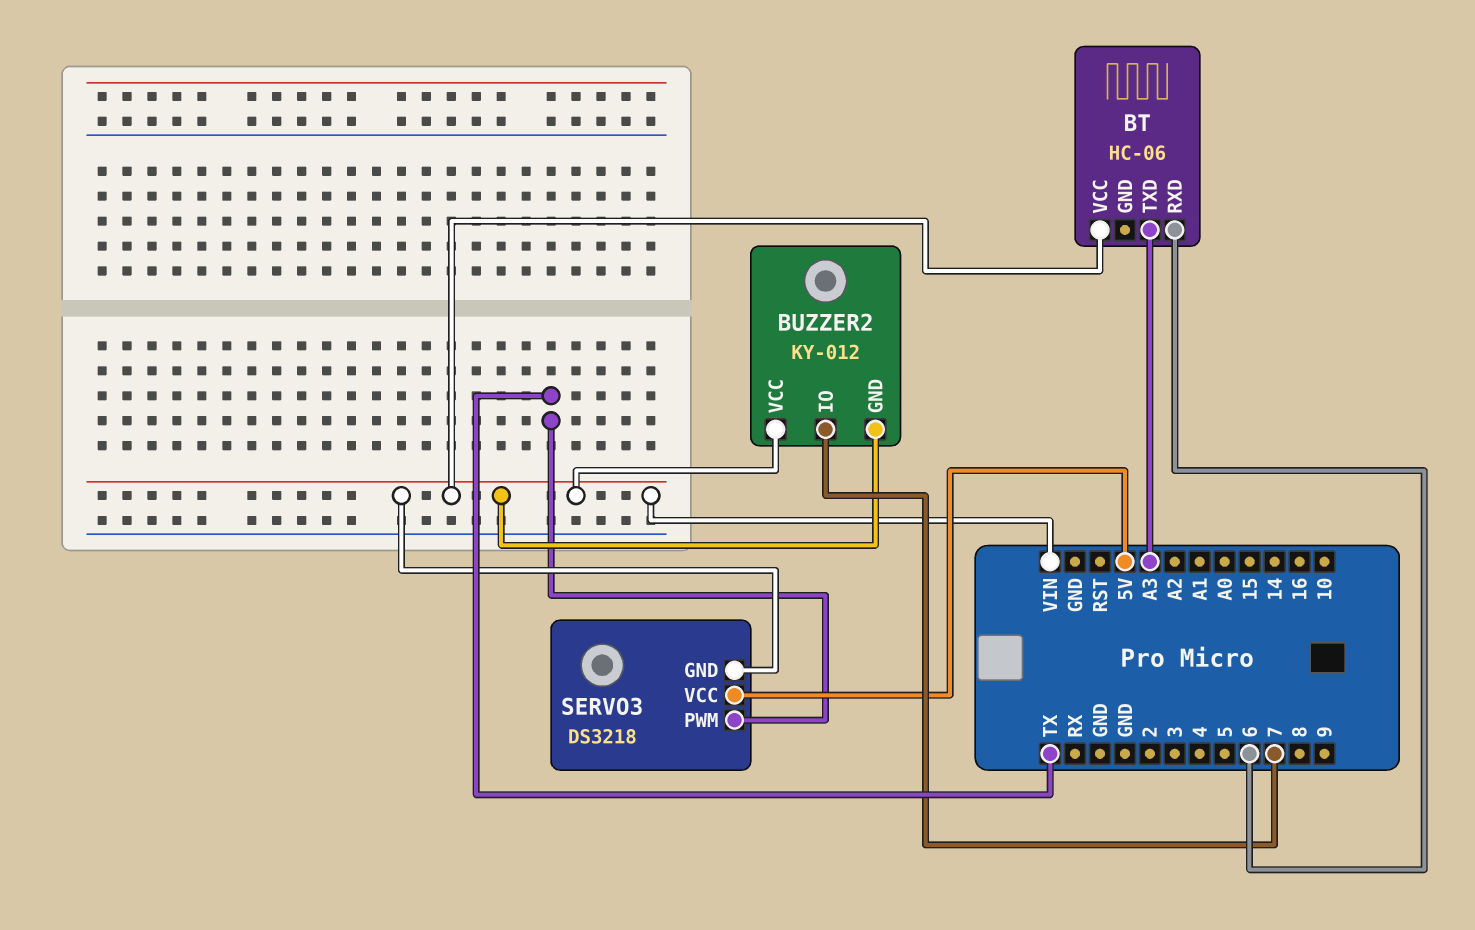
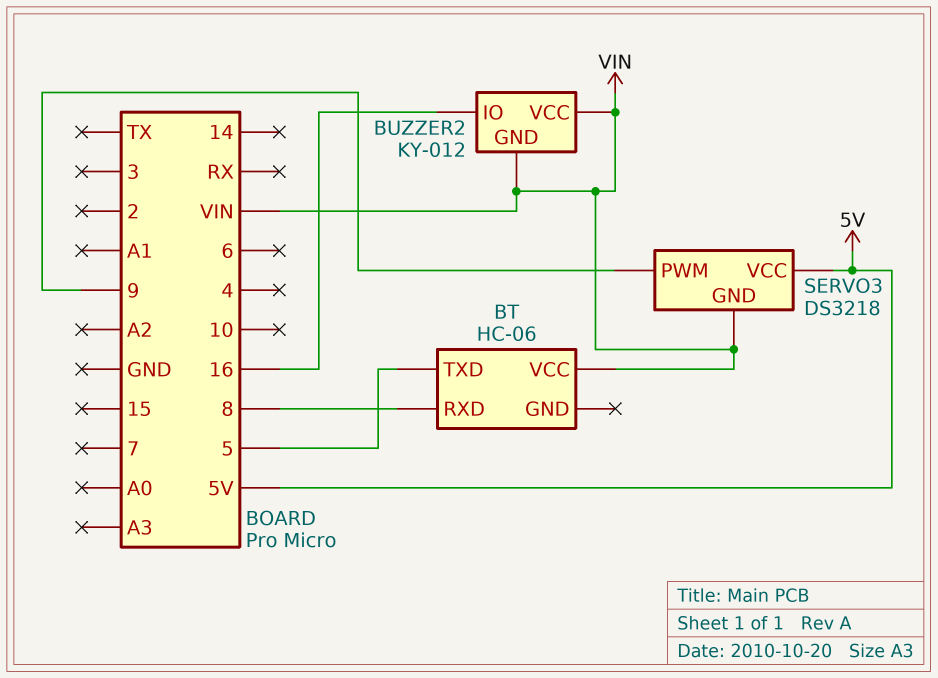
BT pin RXD: 6 -> 8
BT pin TXD: A3 -> 5
BUZZER2 pin IO: 7 -> 16
SERVO3 pin PWM: TX -> 9

